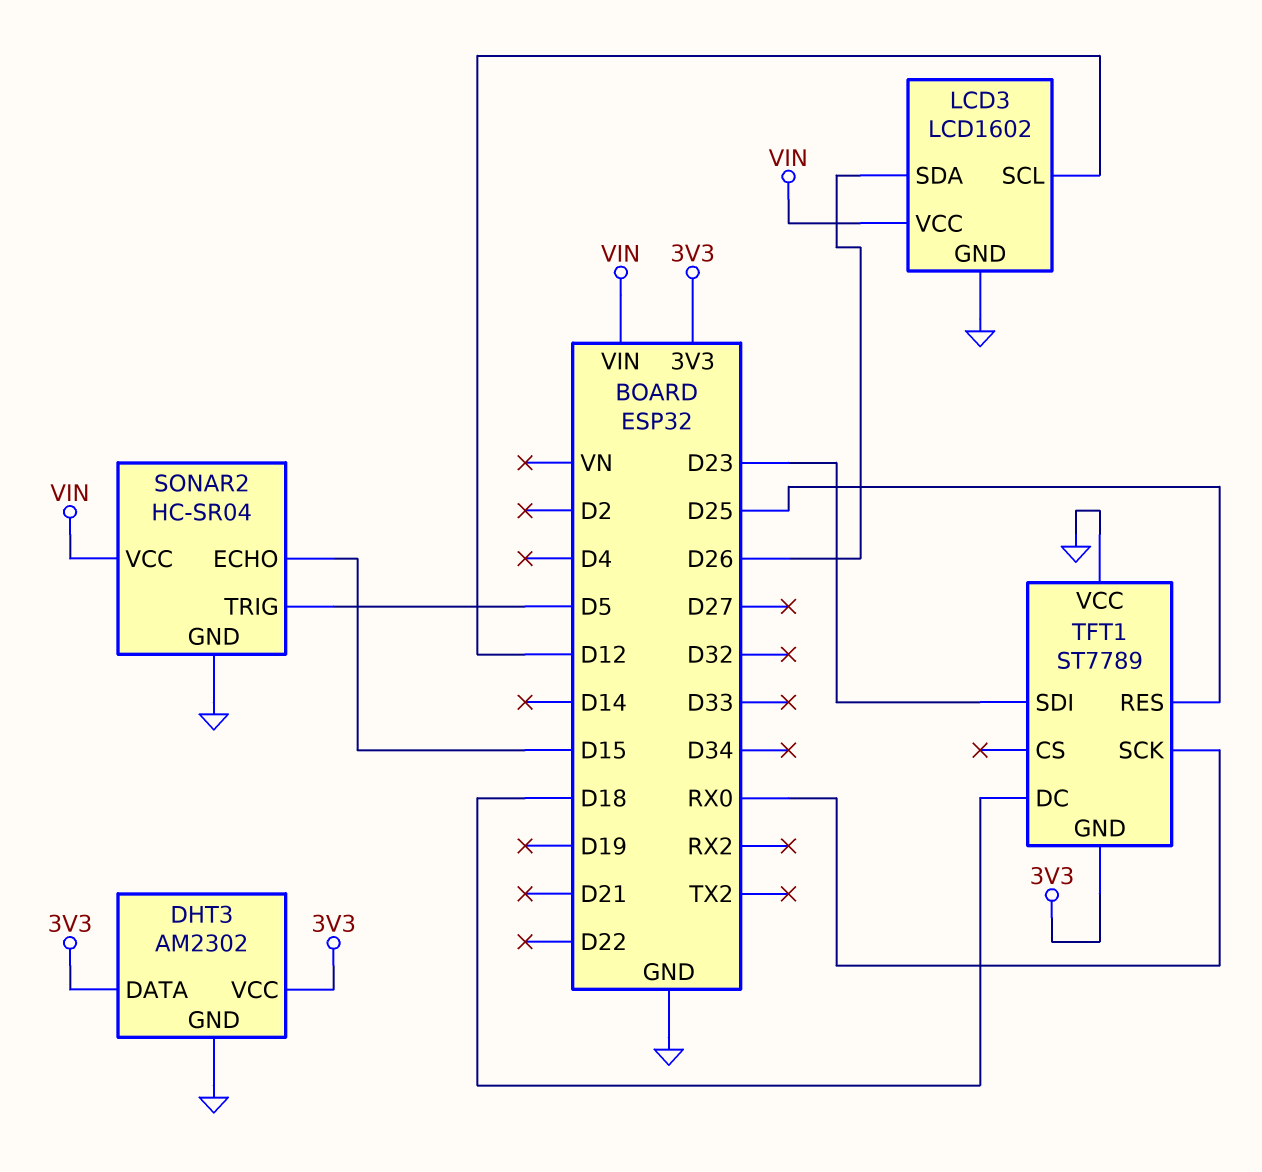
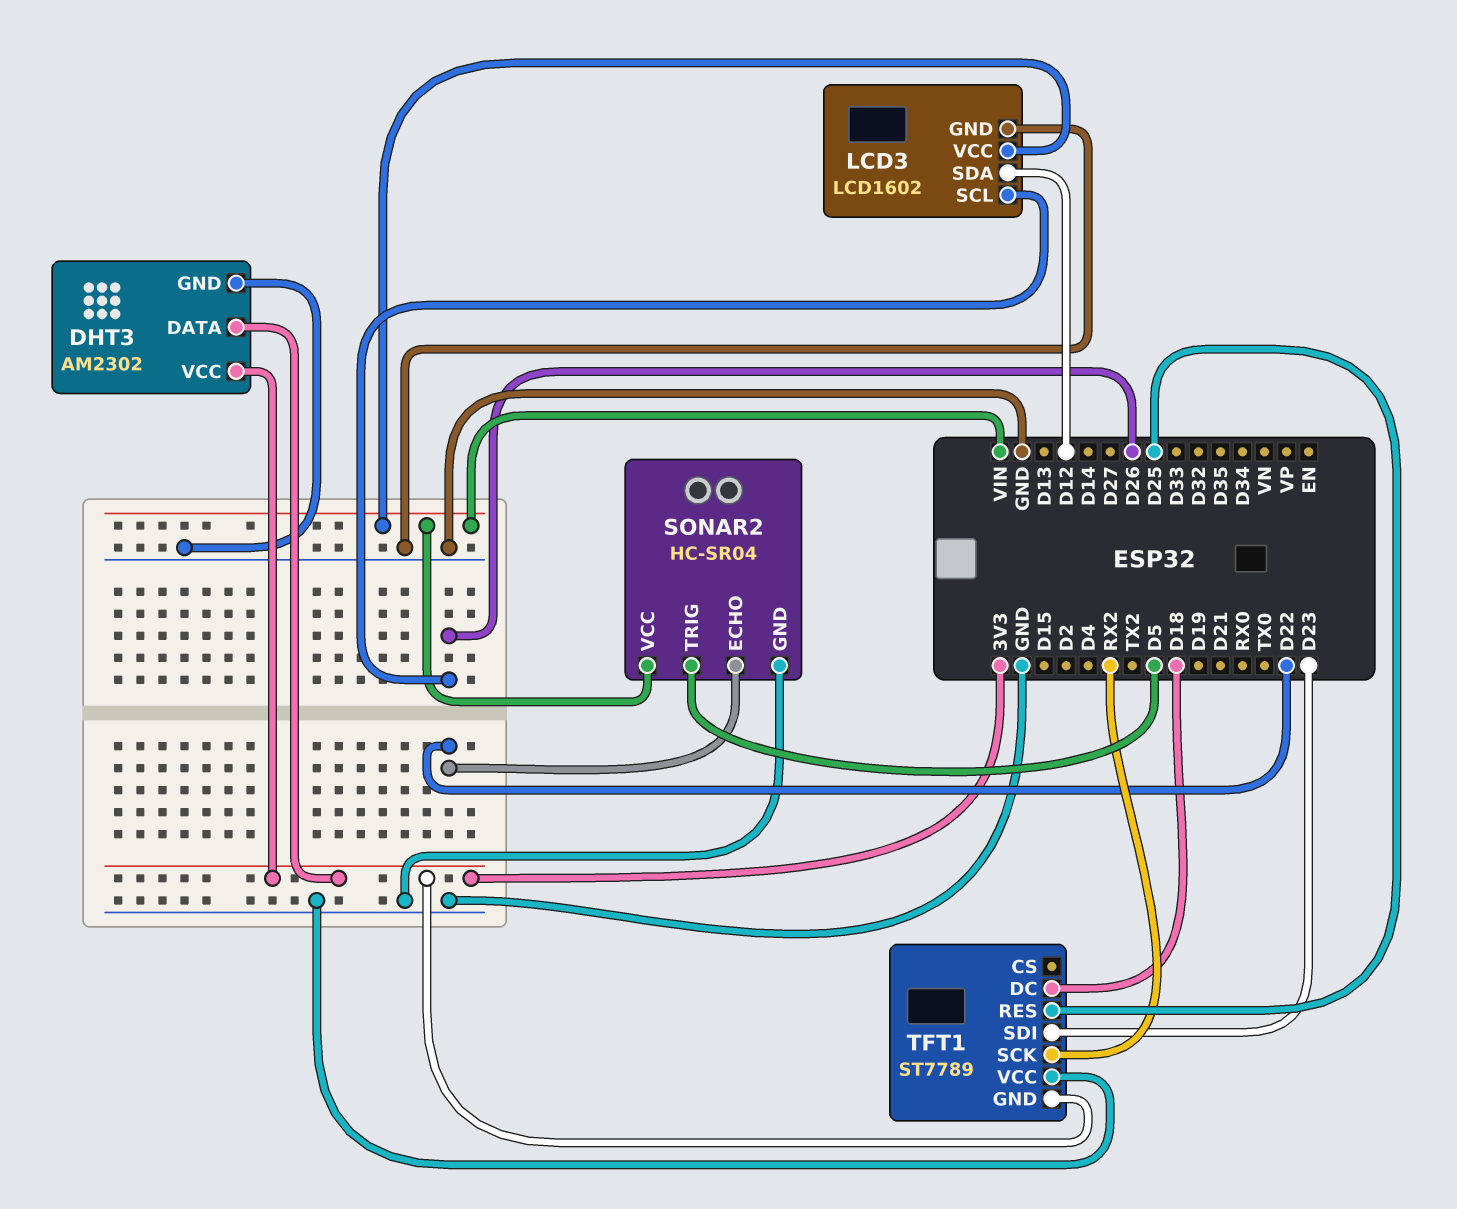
LCD3 pin SCL: D12 -> D26
LCD3 pin SDA: D26 -> D12
SONAR2 pin ECHO: D15 -> D22
TFT1 pin SCK: RX0 -> RX2

